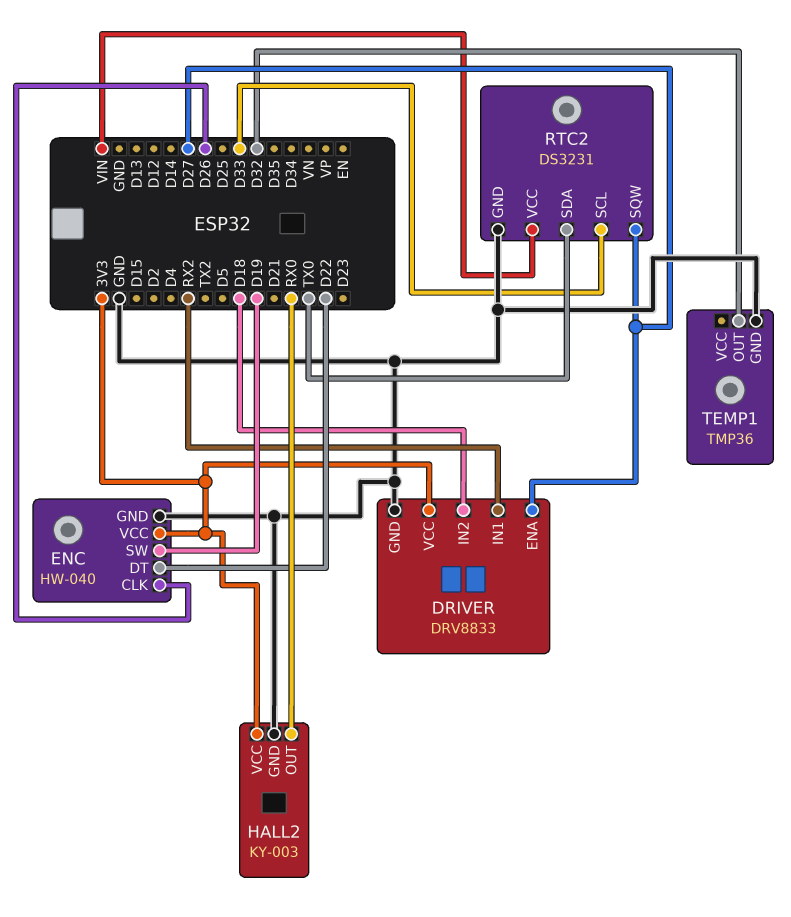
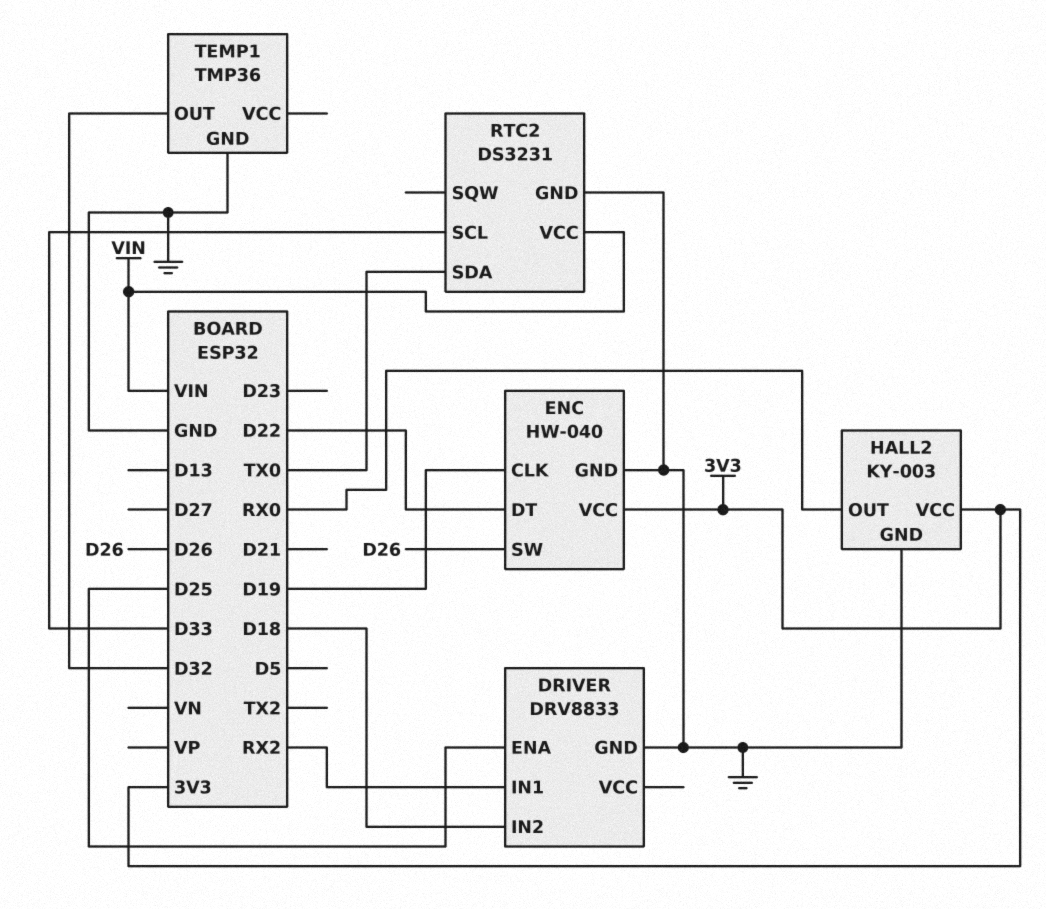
DRIVER pin ENA: D27 -> D25
DRIVER pin VCC: 3V3 -> none
ENC pin CLK: D26 -> D19
ENC pin SW: D19 -> D26
RTC2 pin SQW: D27 -> none

